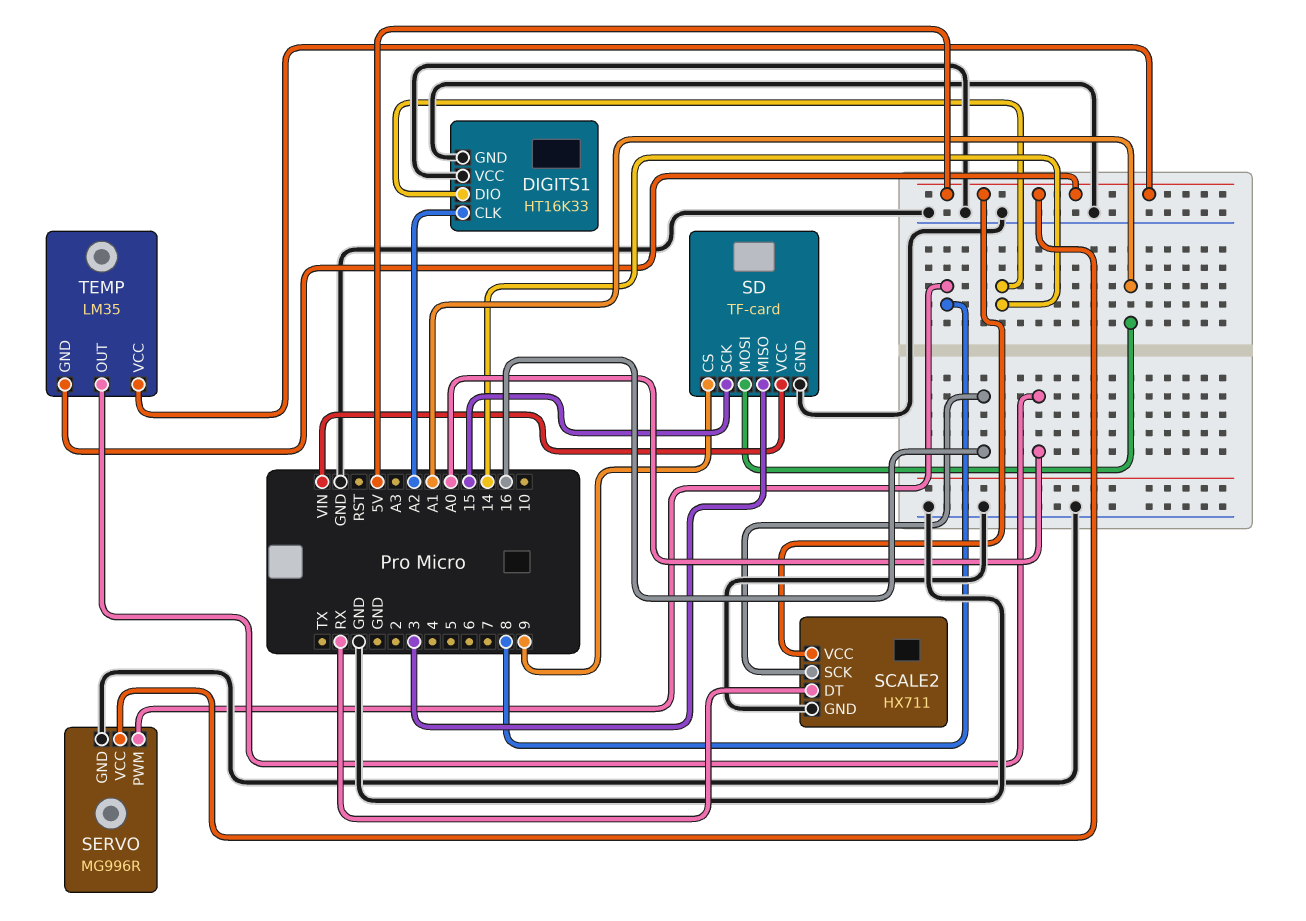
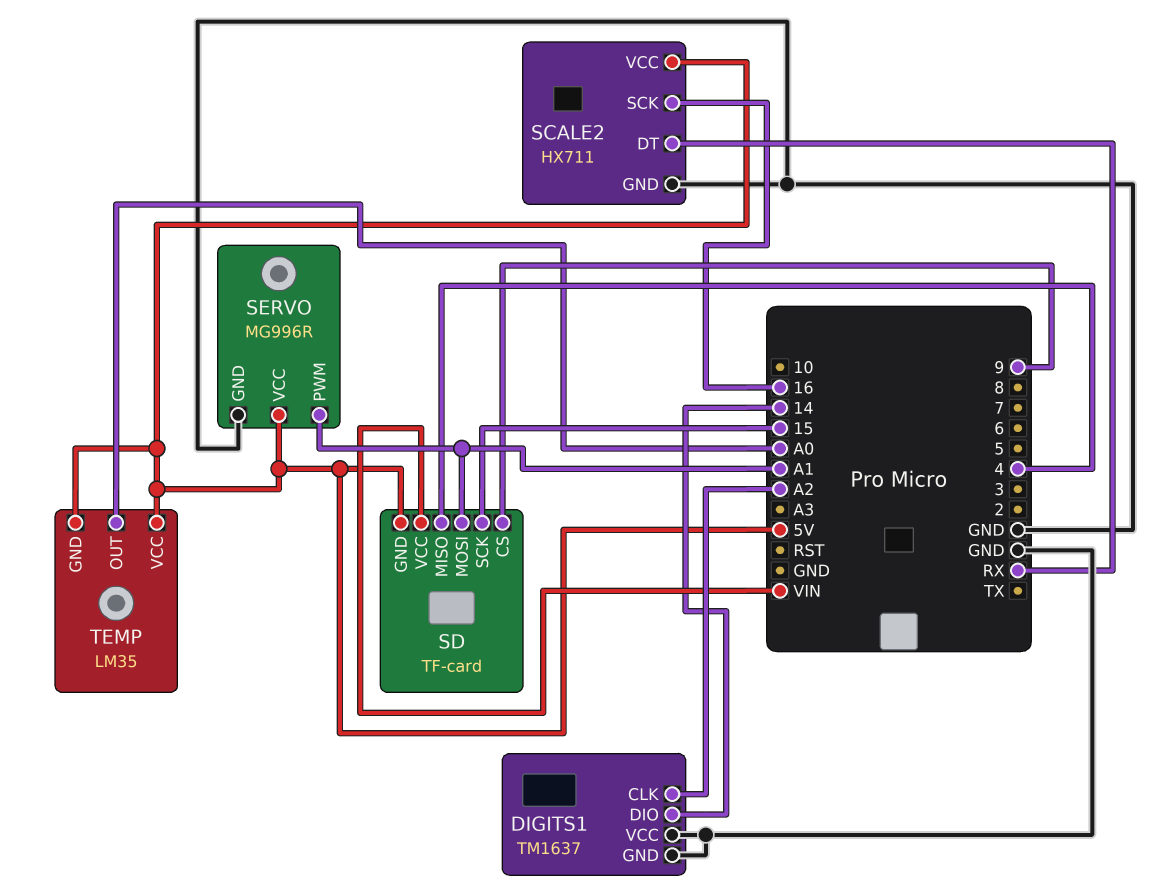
DIGITS1: HT16K33 -> TM1637
SD pin GND: GND -> 5V
SD pin MISO: 3 -> 4
SERVO pin PWM: 8 -> A1

